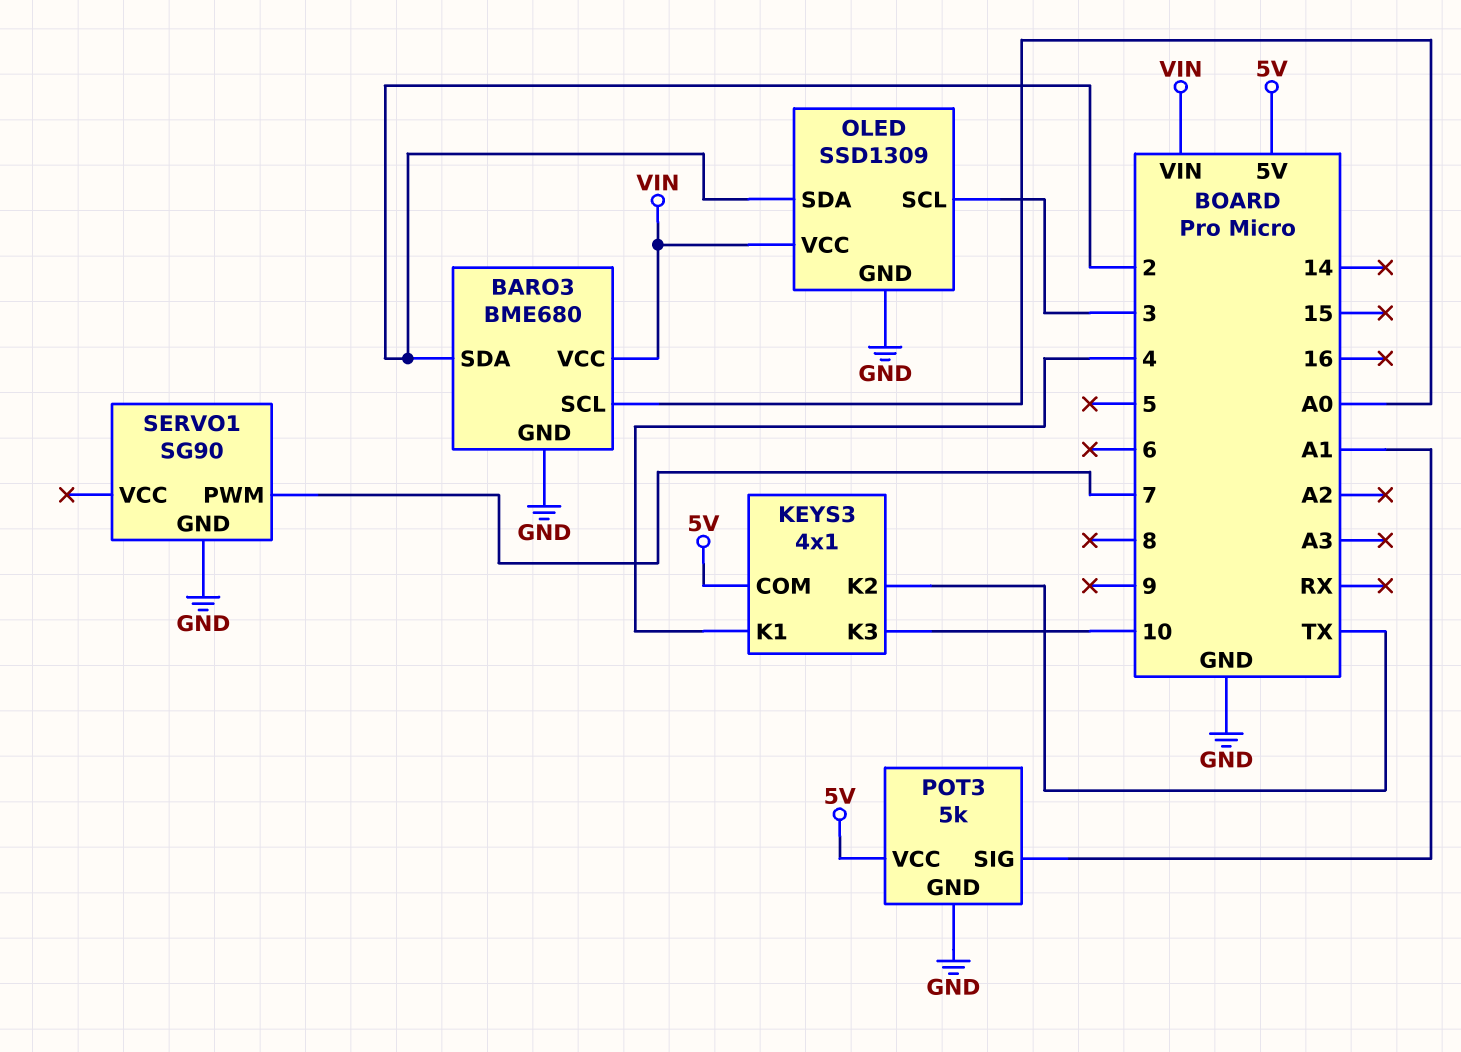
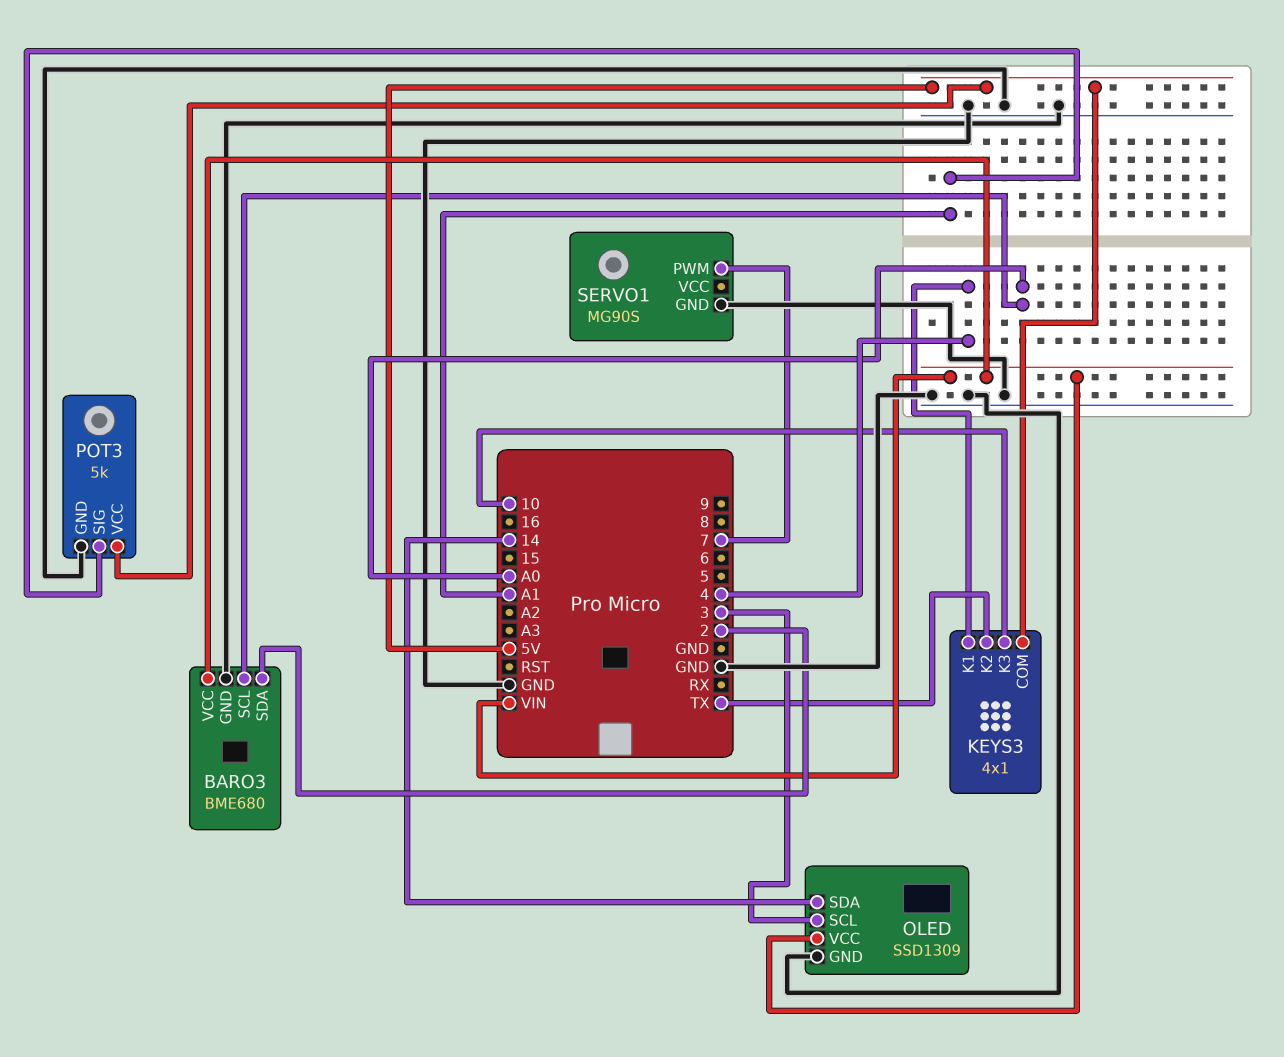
OLED pin SDA: 2 -> 14
SERVO1: SG90 -> MG90S

